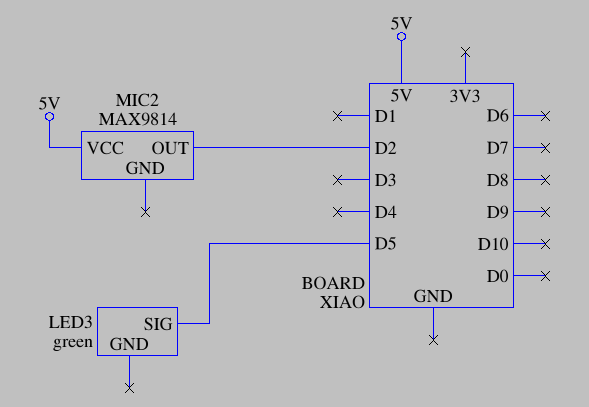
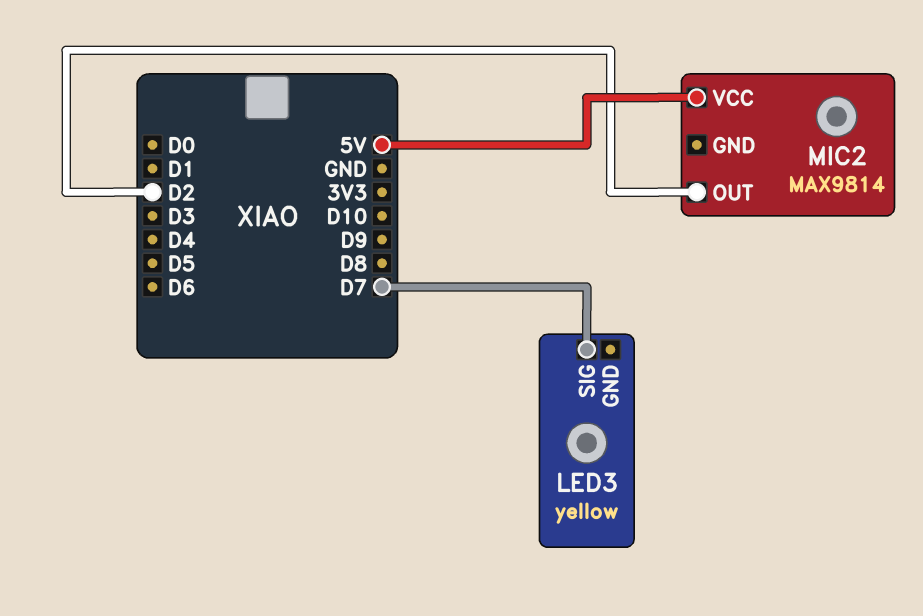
LED3: green -> yellow
LED3 pin SIG: D5 -> D7

